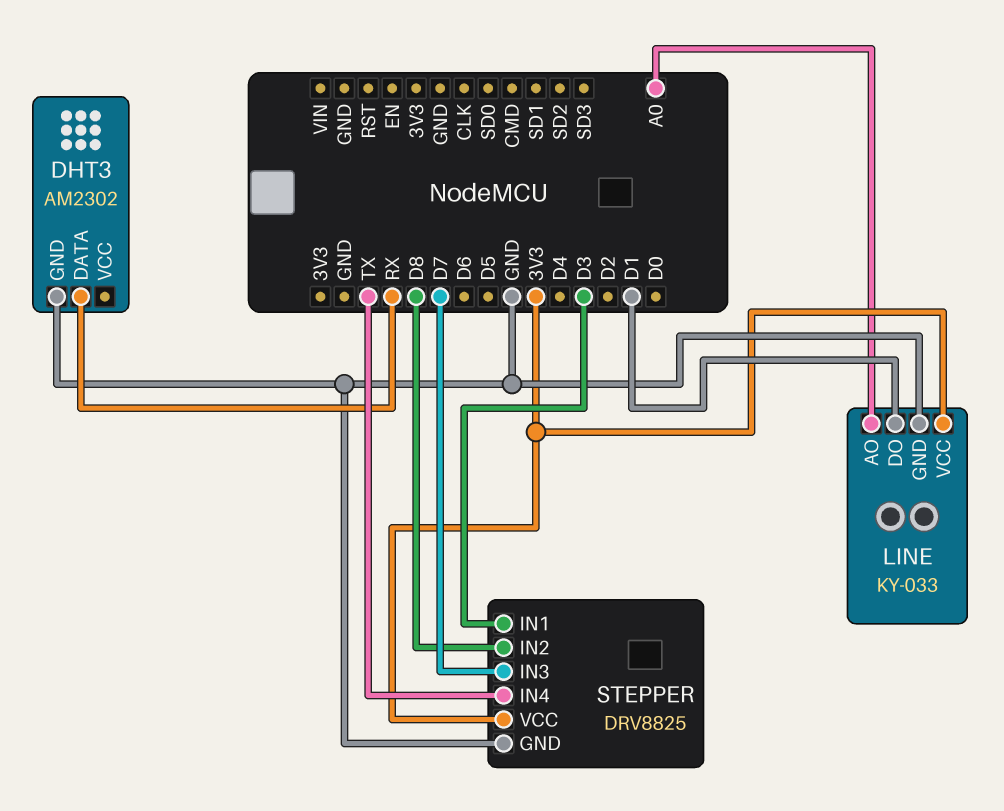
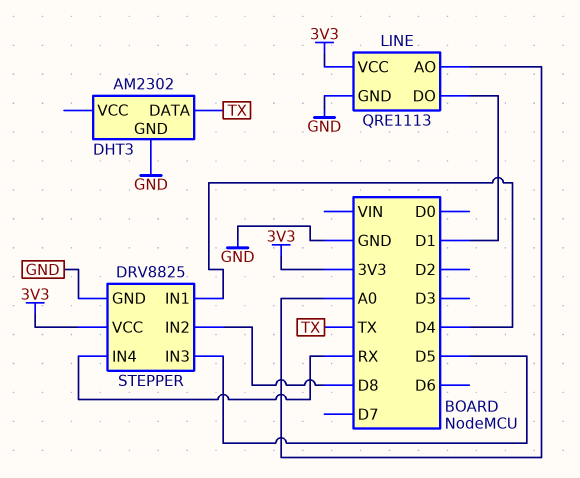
DHT3 pin DATA: RX -> TX
LINE: KY-033 -> QRE1113
STEPPER pin IN1: D3 -> D4
STEPPER pin IN3: D7 -> D5
STEPPER pin IN4: TX -> RX

